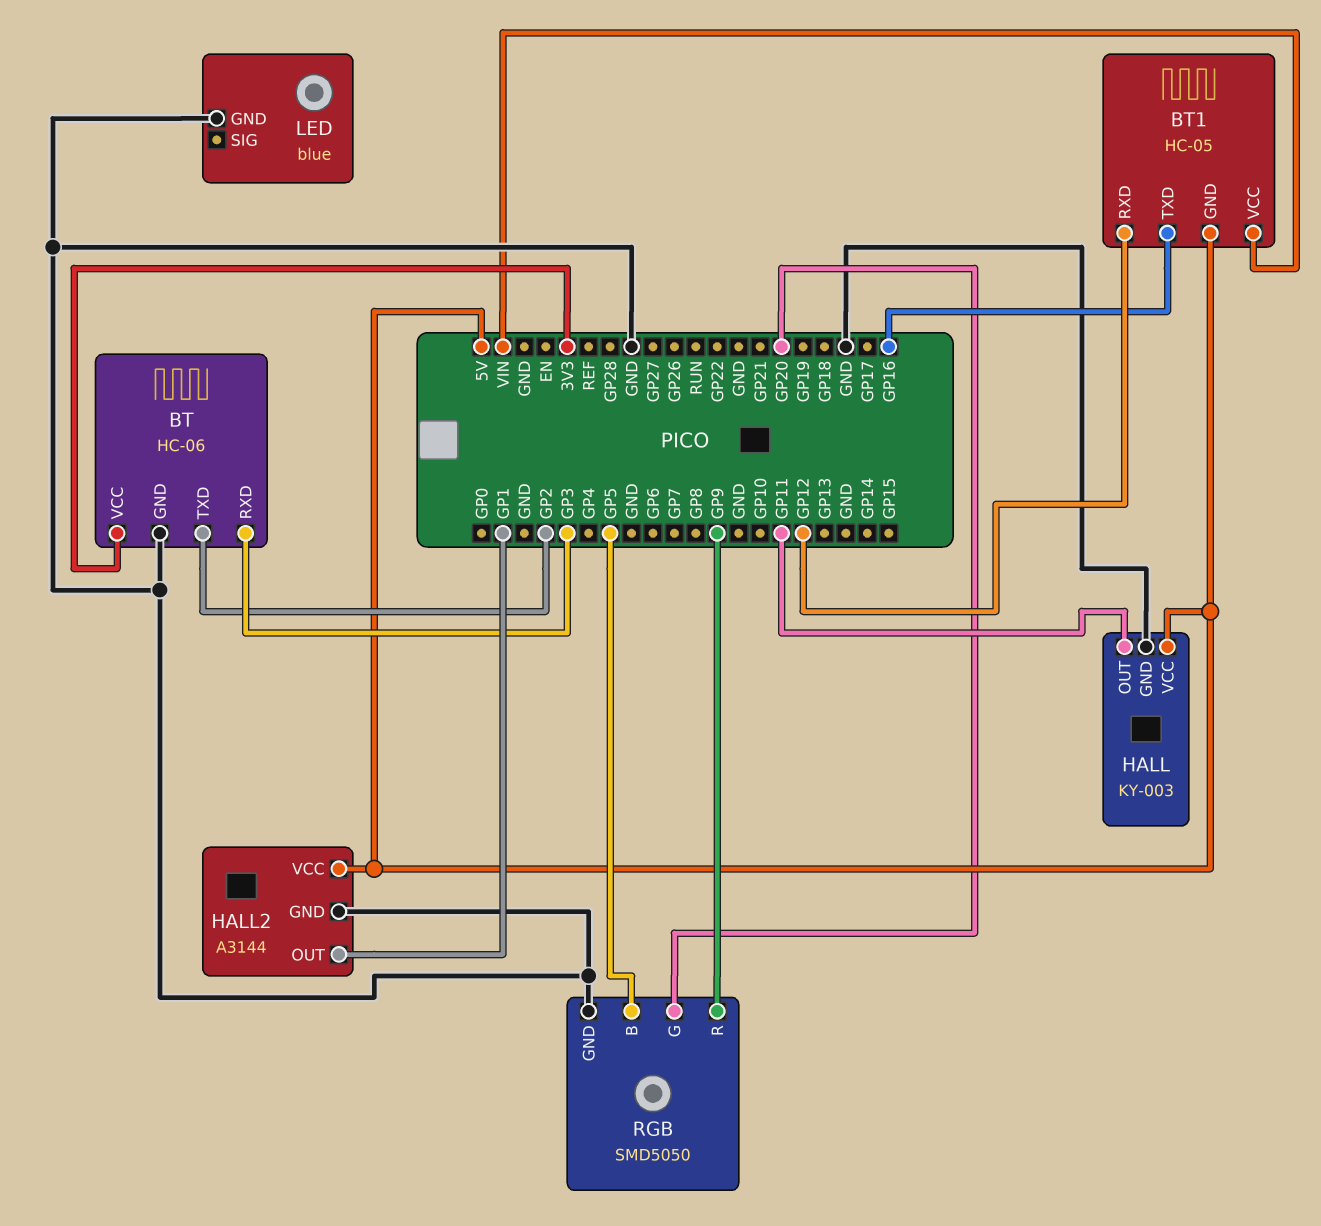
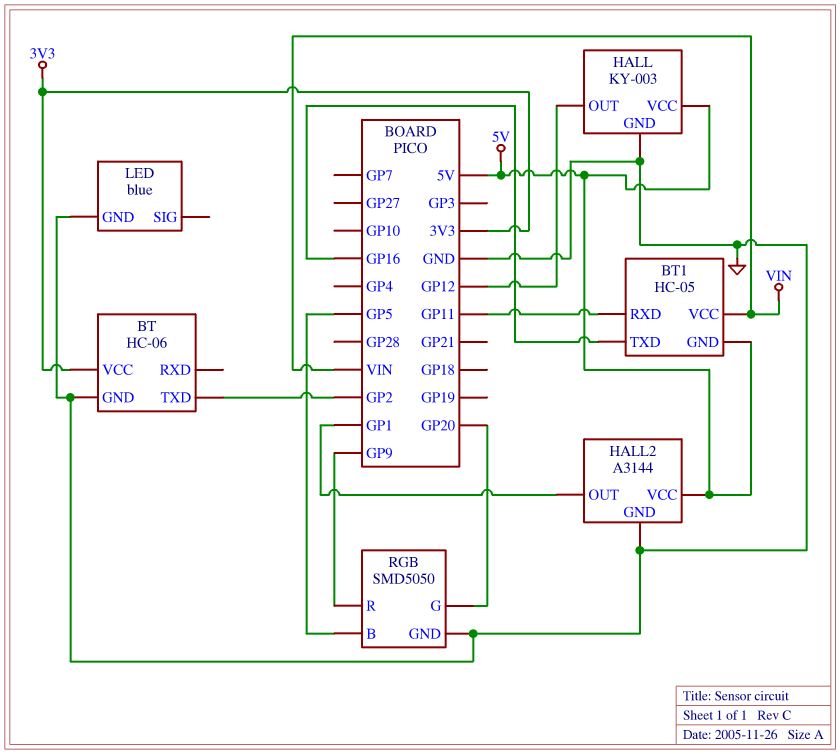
BT pin RXD: GP3 -> none
BT1 pin RXD: GP12 -> GP11
HALL pin OUT: GP11 -> GP12

